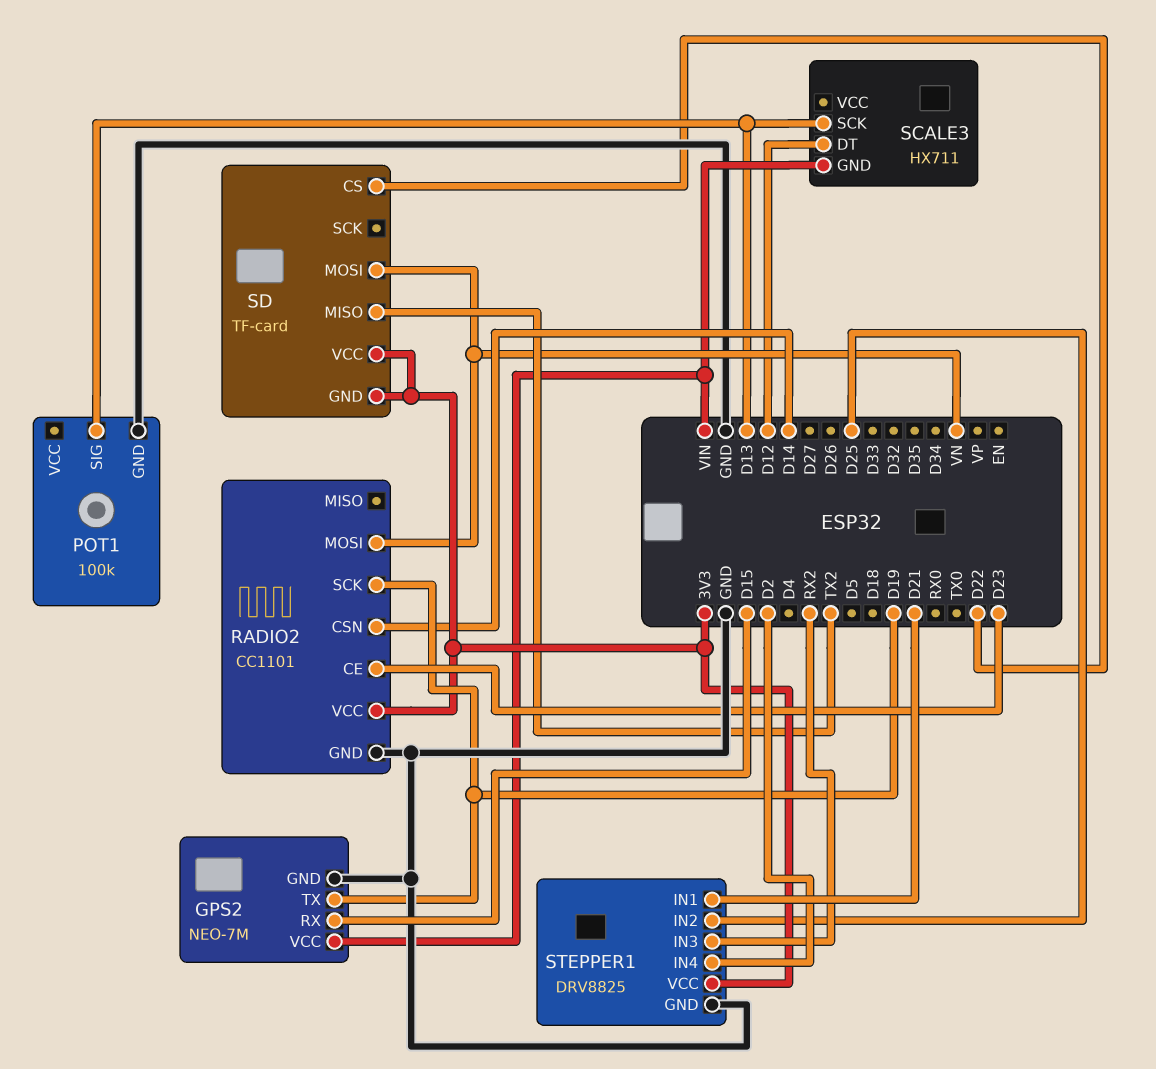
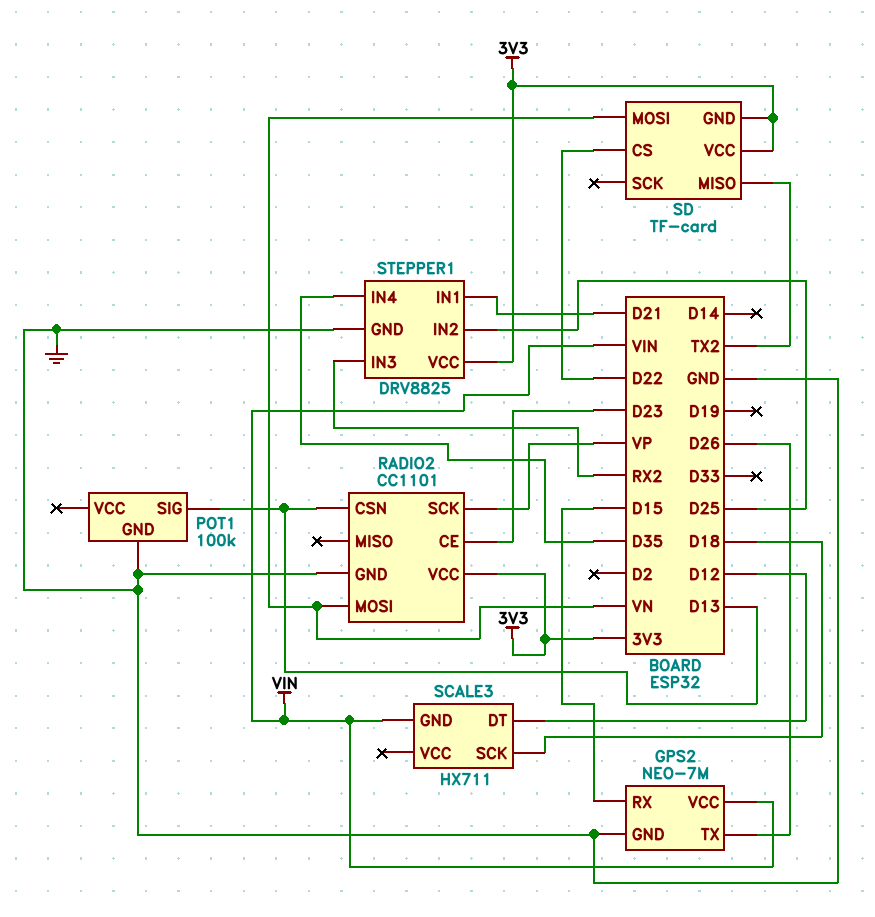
GPS2 pin TX: D19 -> D26
RADIO2 pin CSN: D14 -> D13
RADIO2 pin SCK: D19 -> VP
SCALE3 pin SCK: D13 -> D18
STEPPER1 pin IN4: D2 -> D35

